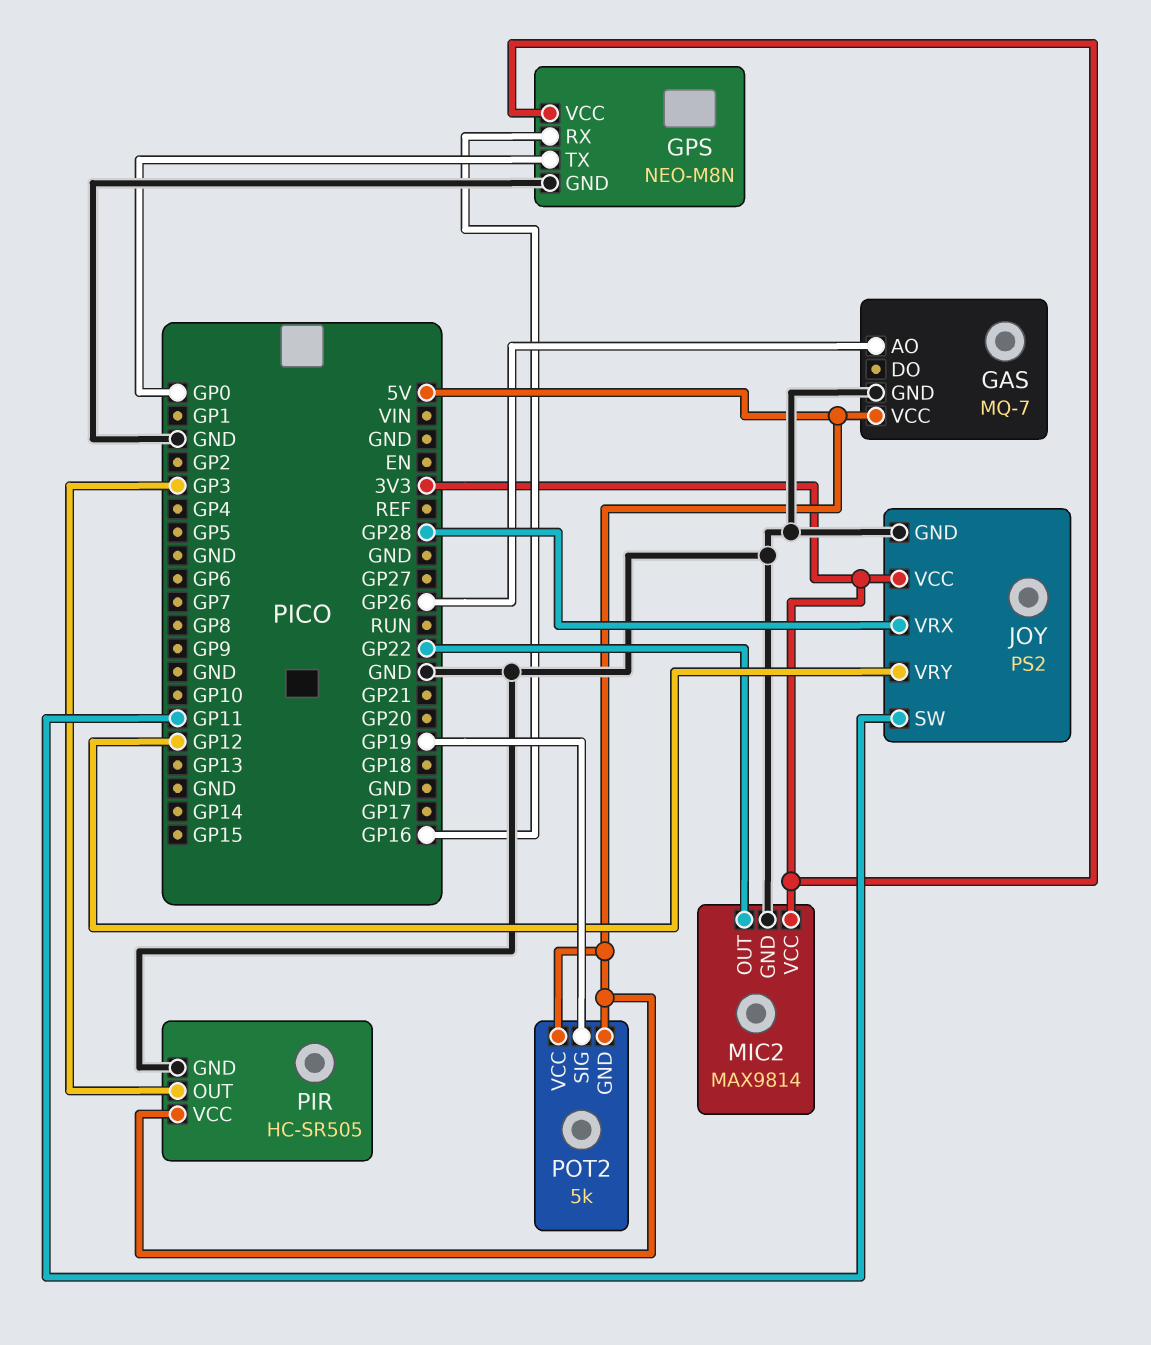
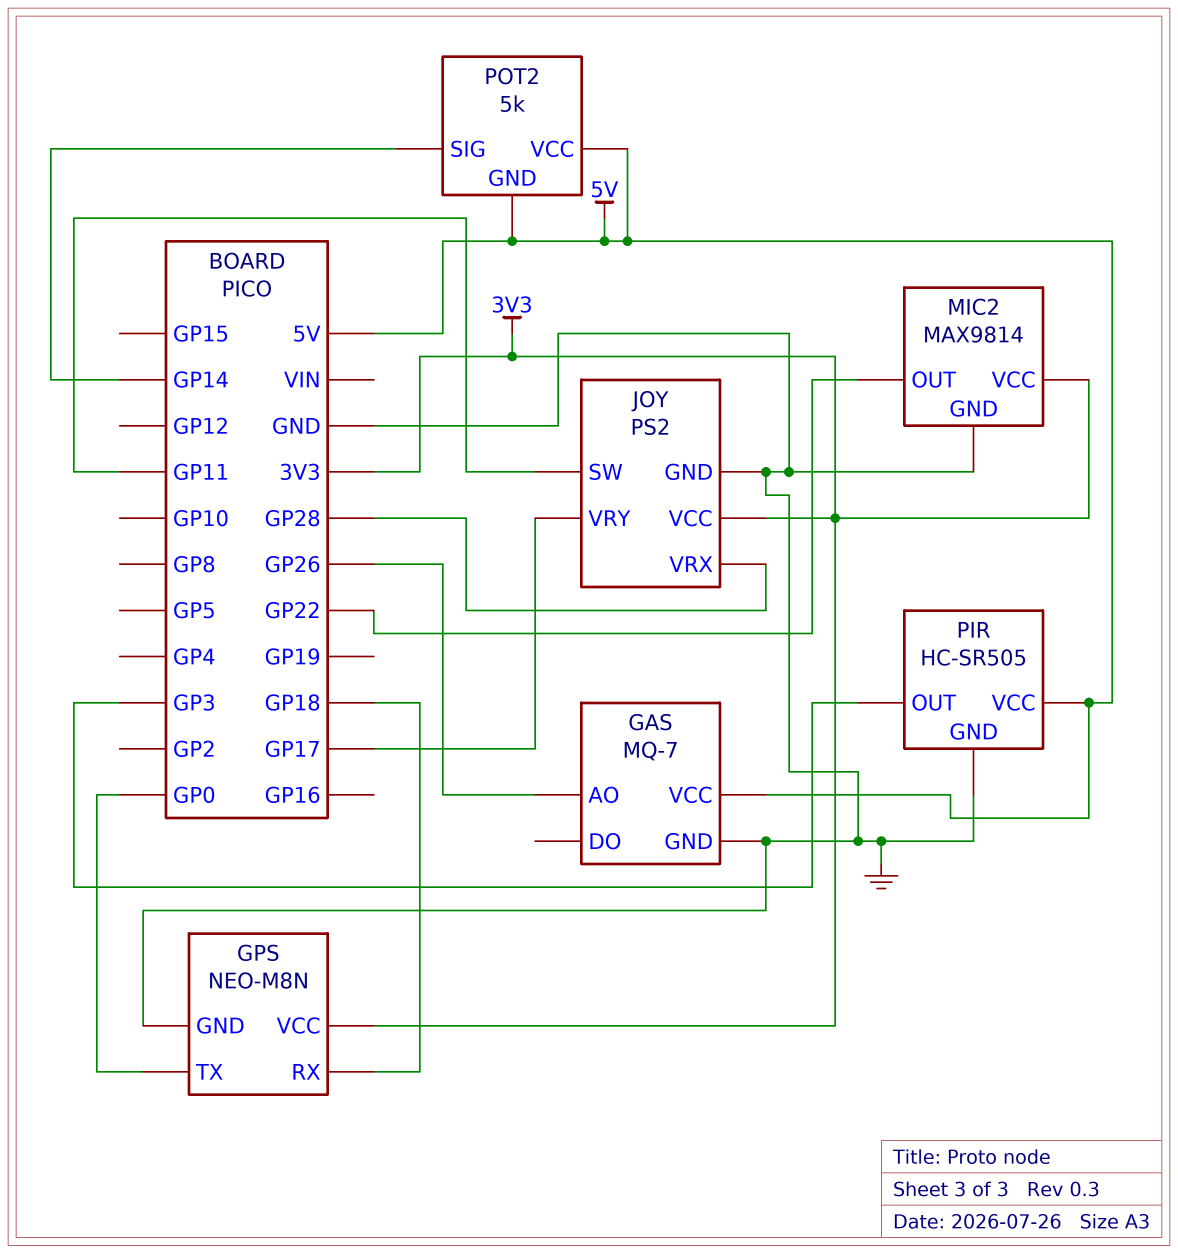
GPS pin RX: GP16 -> GP18
JOY pin VRY: GP12 -> GP17
POT2 pin SIG: GP19 -> GP14

